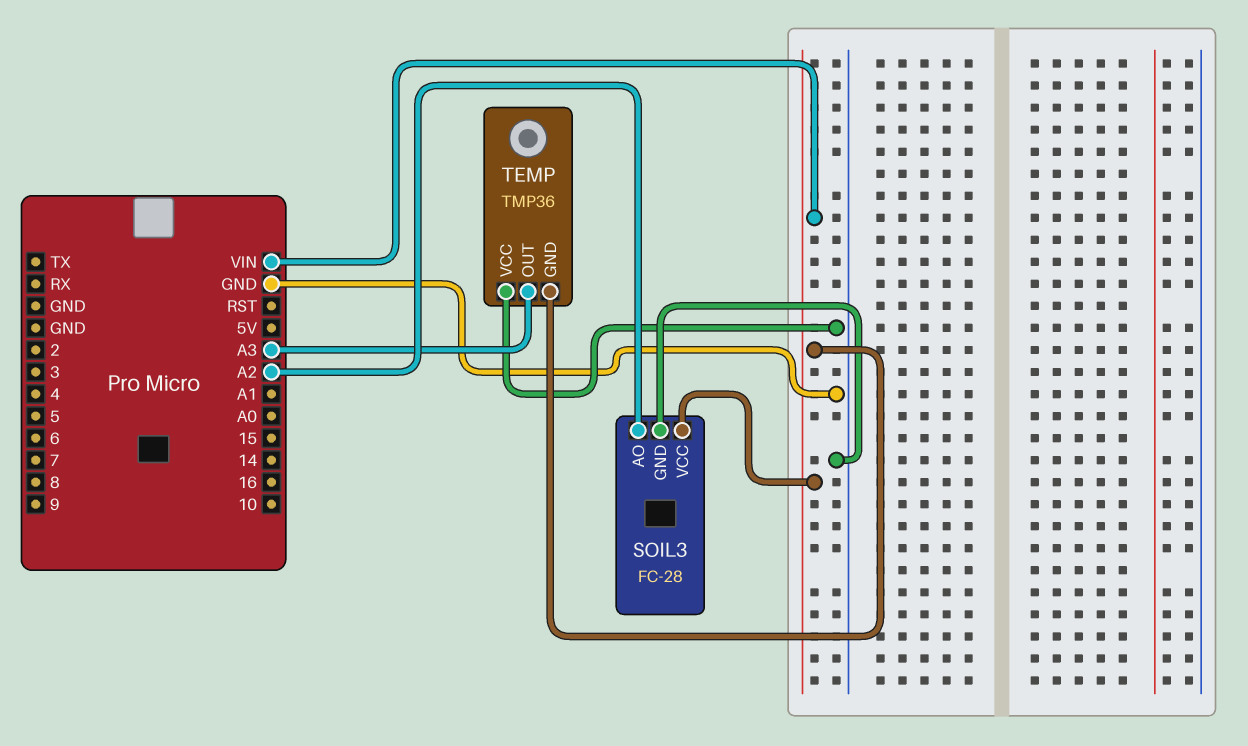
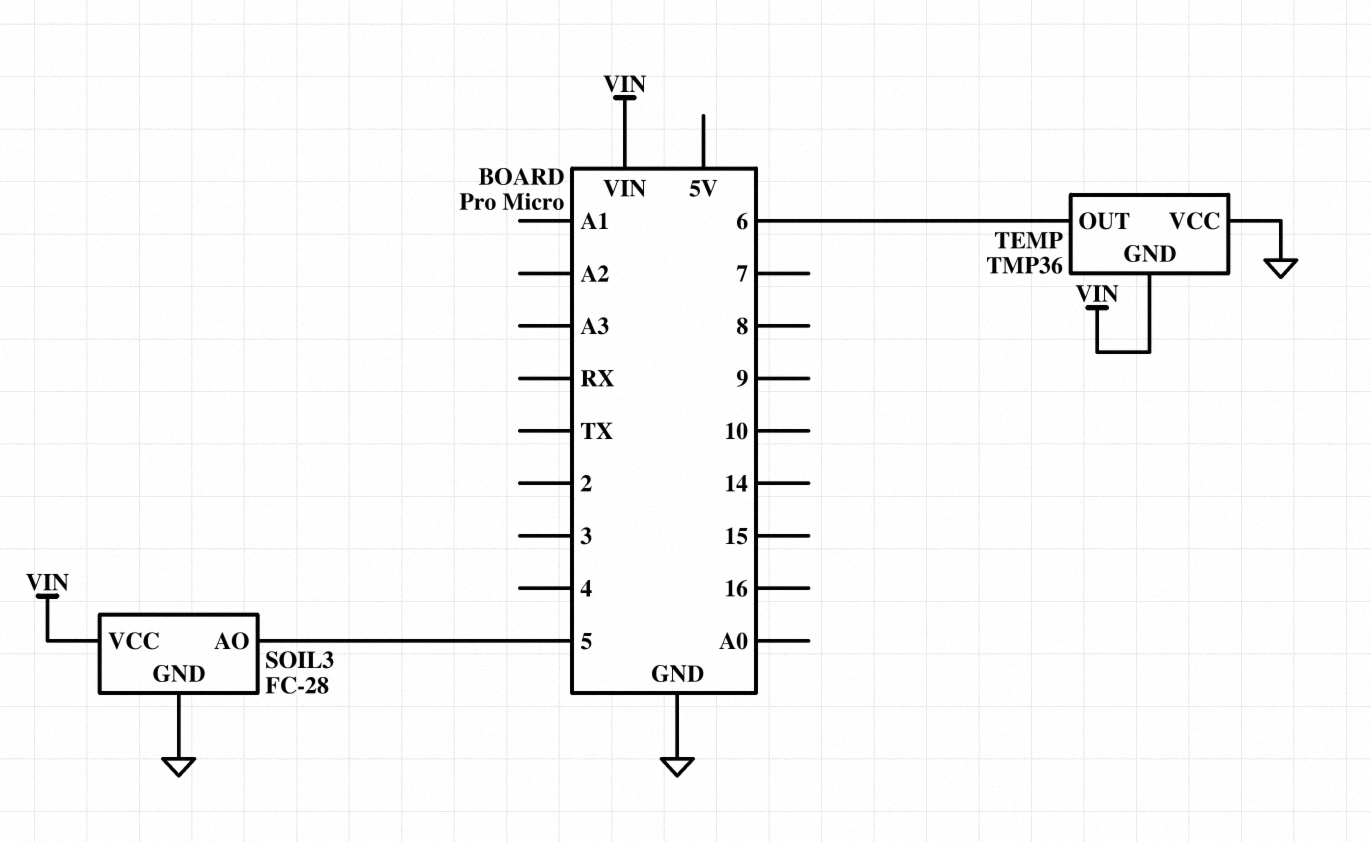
SOIL3 pin AO: A2 -> 5
TEMP pin OUT: A3 -> 6

